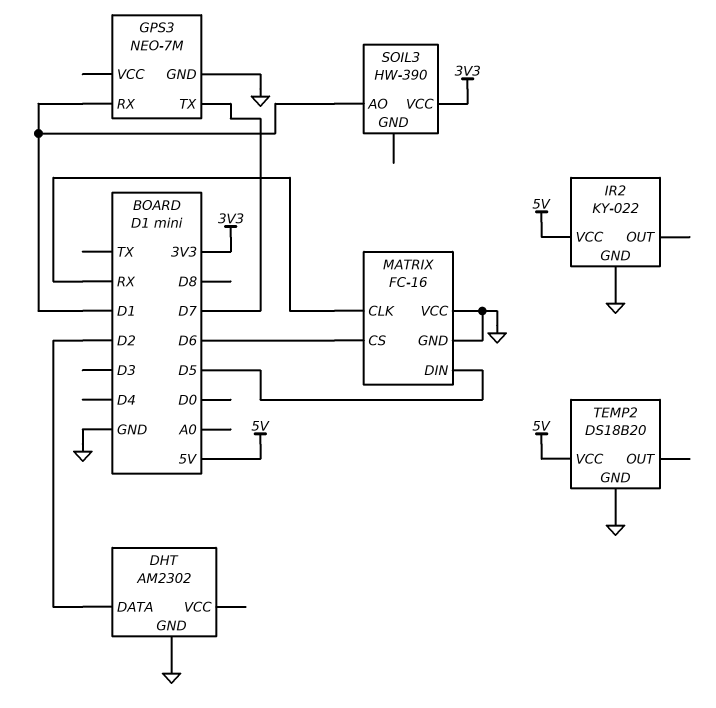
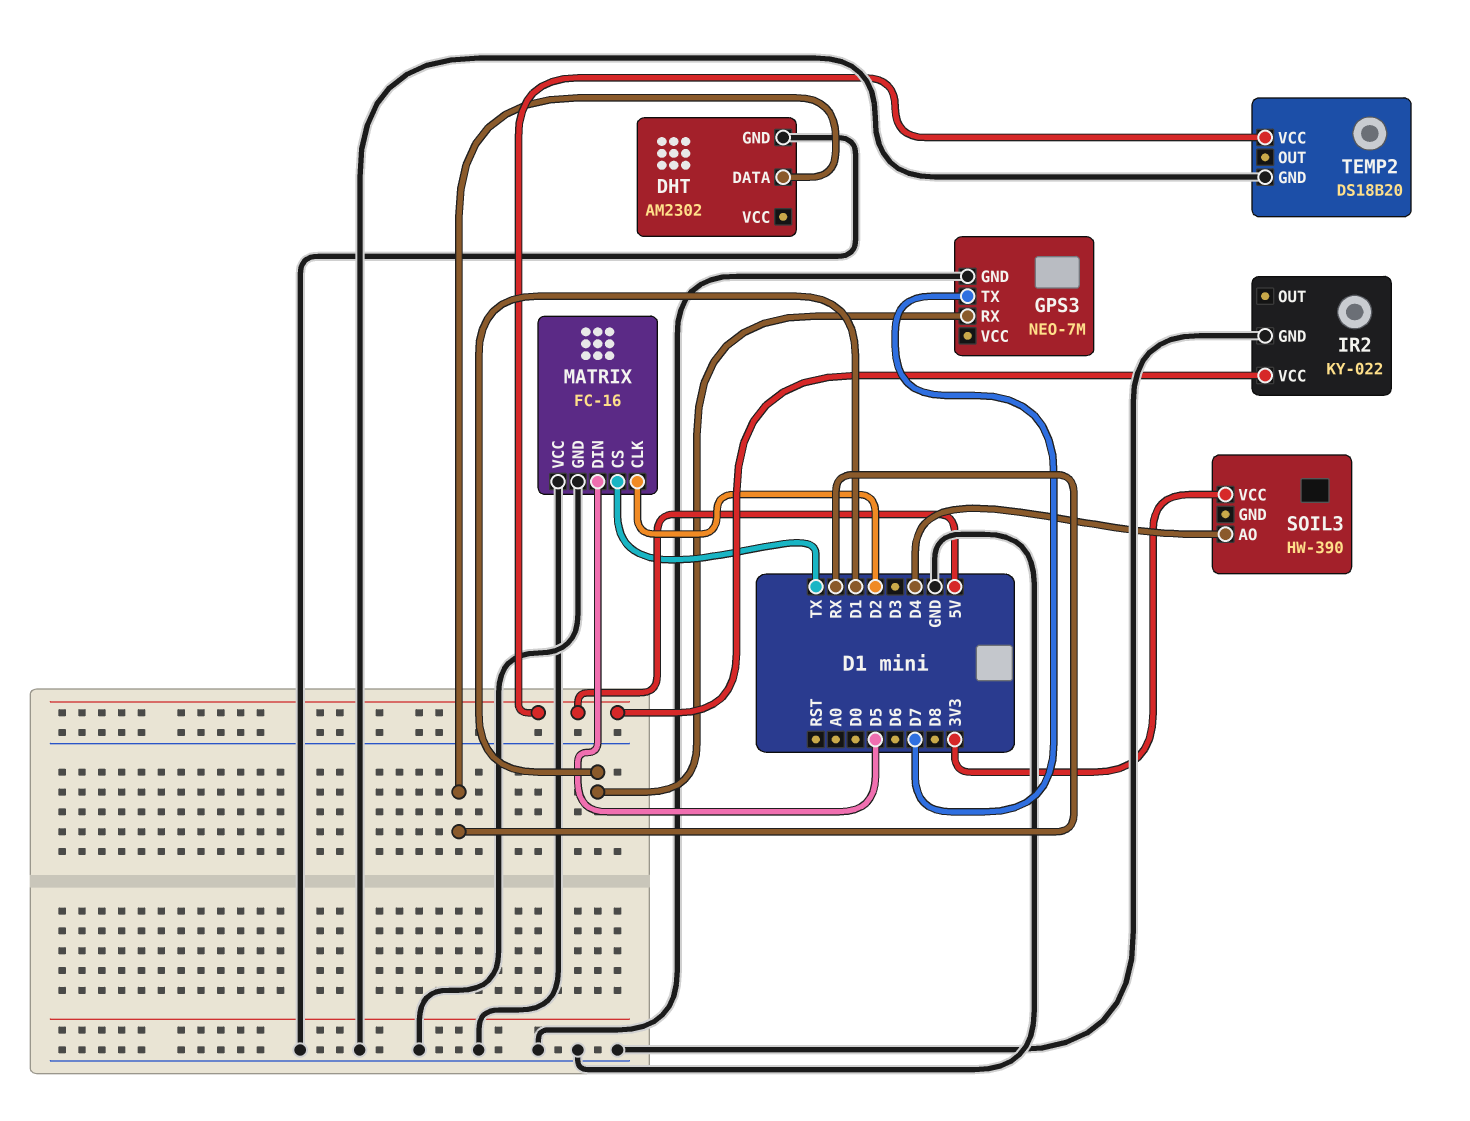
DHT pin DATA: D2 -> RX
MATRIX pin CLK: RX -> D2
MATRIX pin CS: D6 -> TX
SOIL3 pin AO: D1 -> D4

